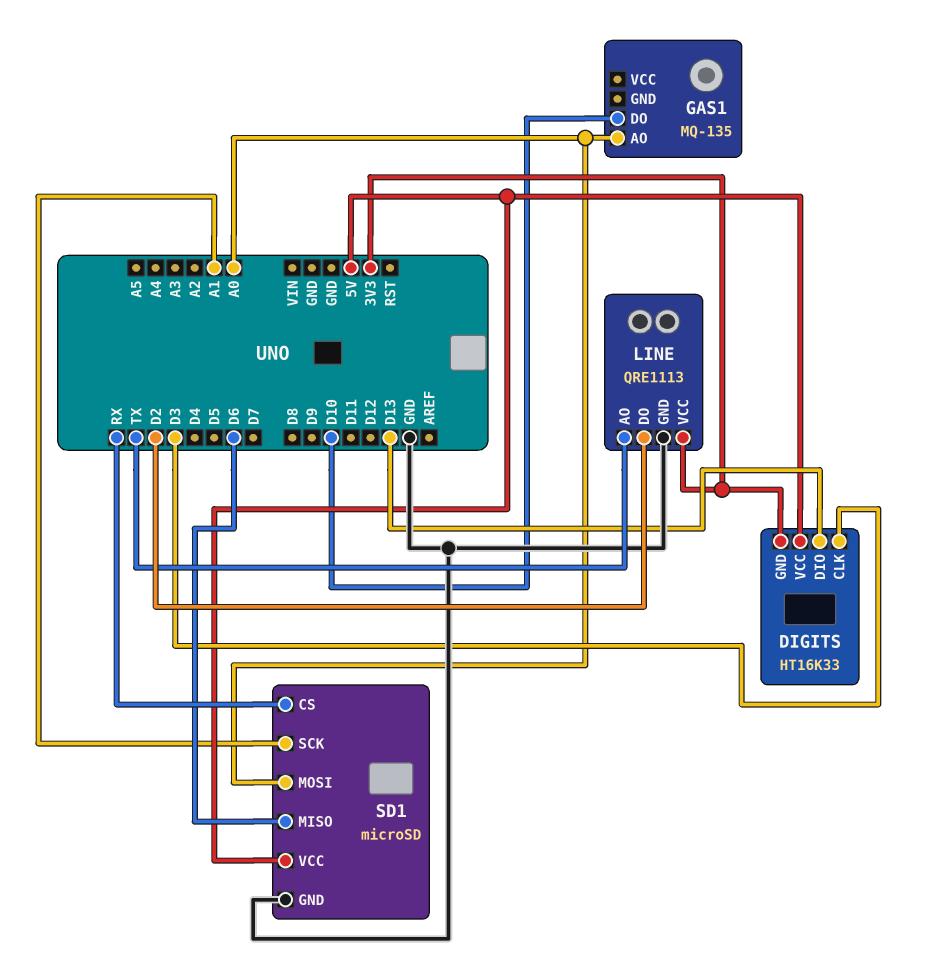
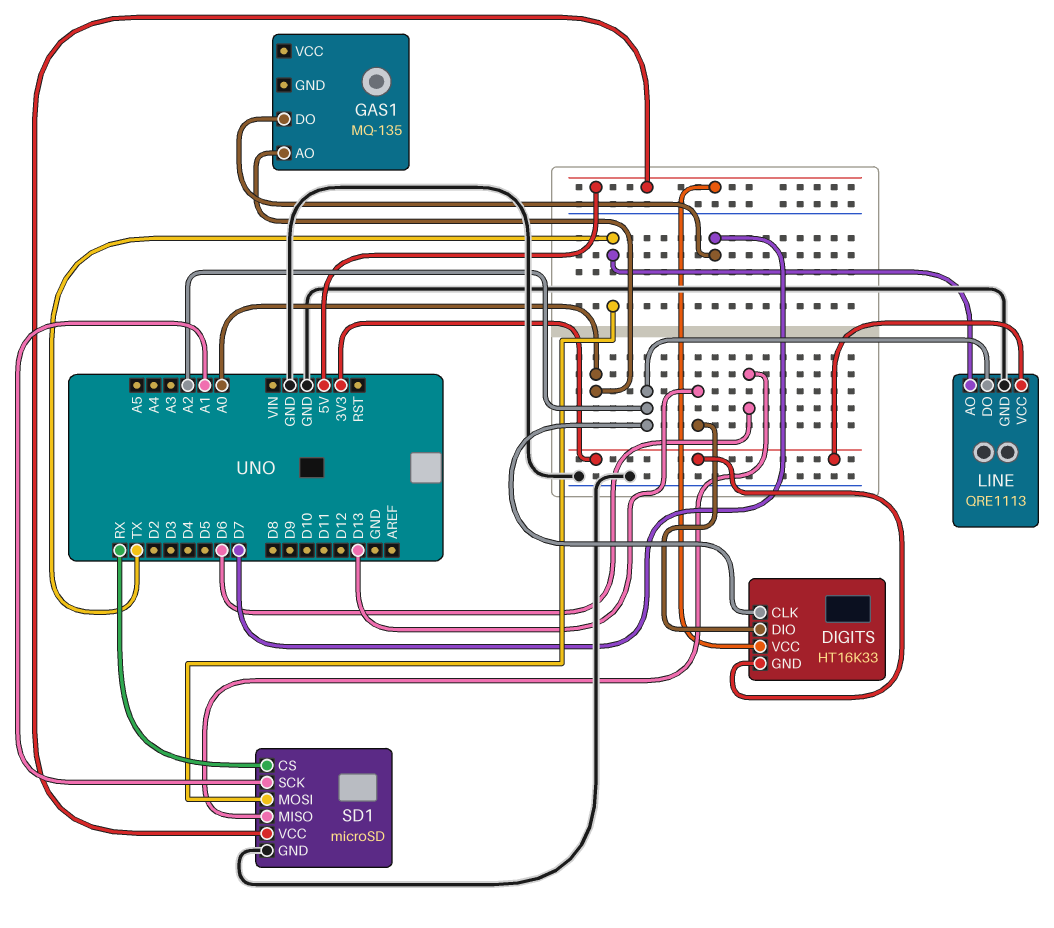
DIGITS pin CLK: D3 -> A2
GAS1 pin DO: D10 -> D7
LINE pin DO: D2 -> A2
SD1 pin MOSI: A0 -> TX

